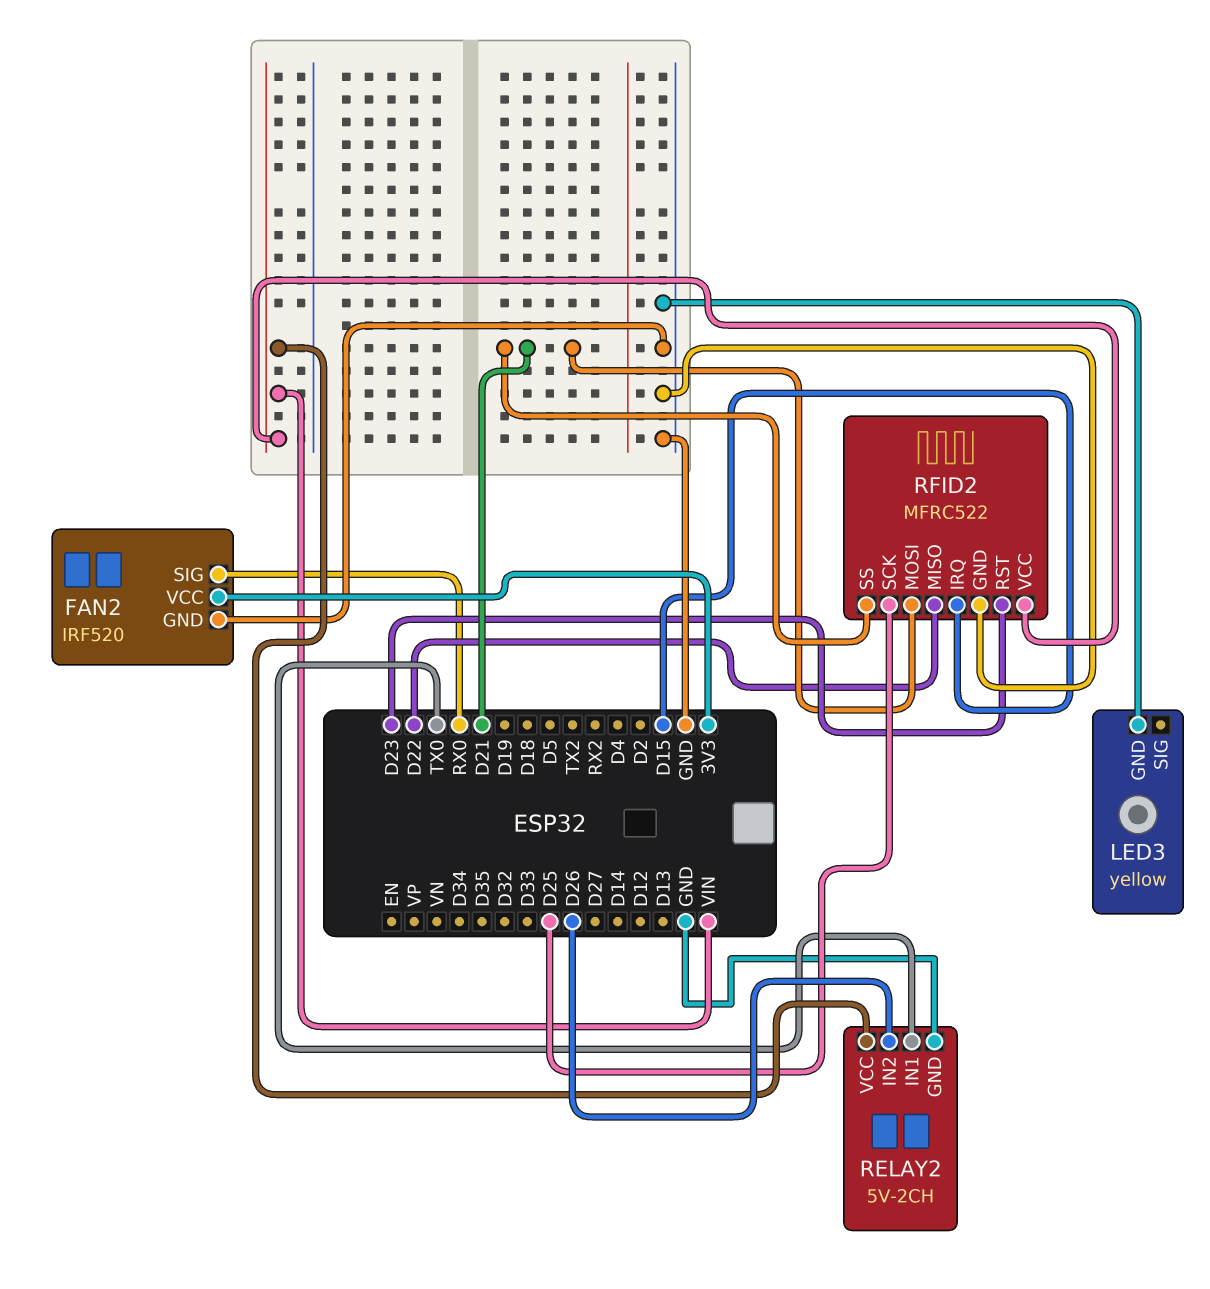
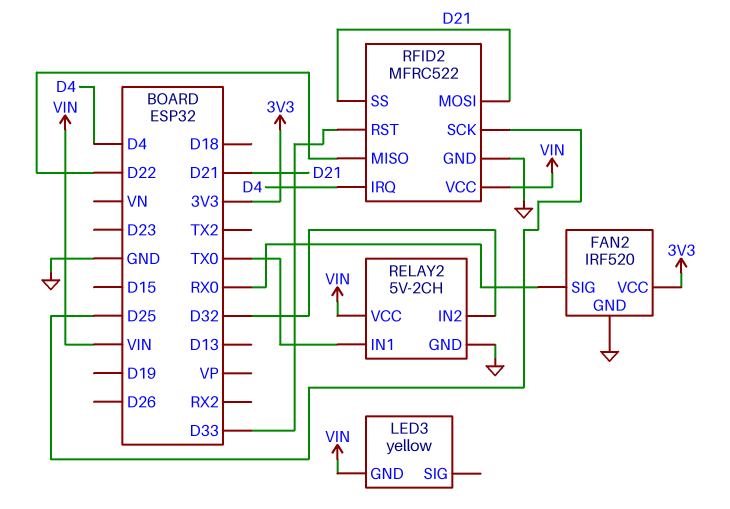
LED3 pin GND: GND -> VIN
RELAY2 pin IN2: D26 -> D32
RFID2 pin IRQ: D15 -> D4
RFID2 pin RST: D23 -> D33

